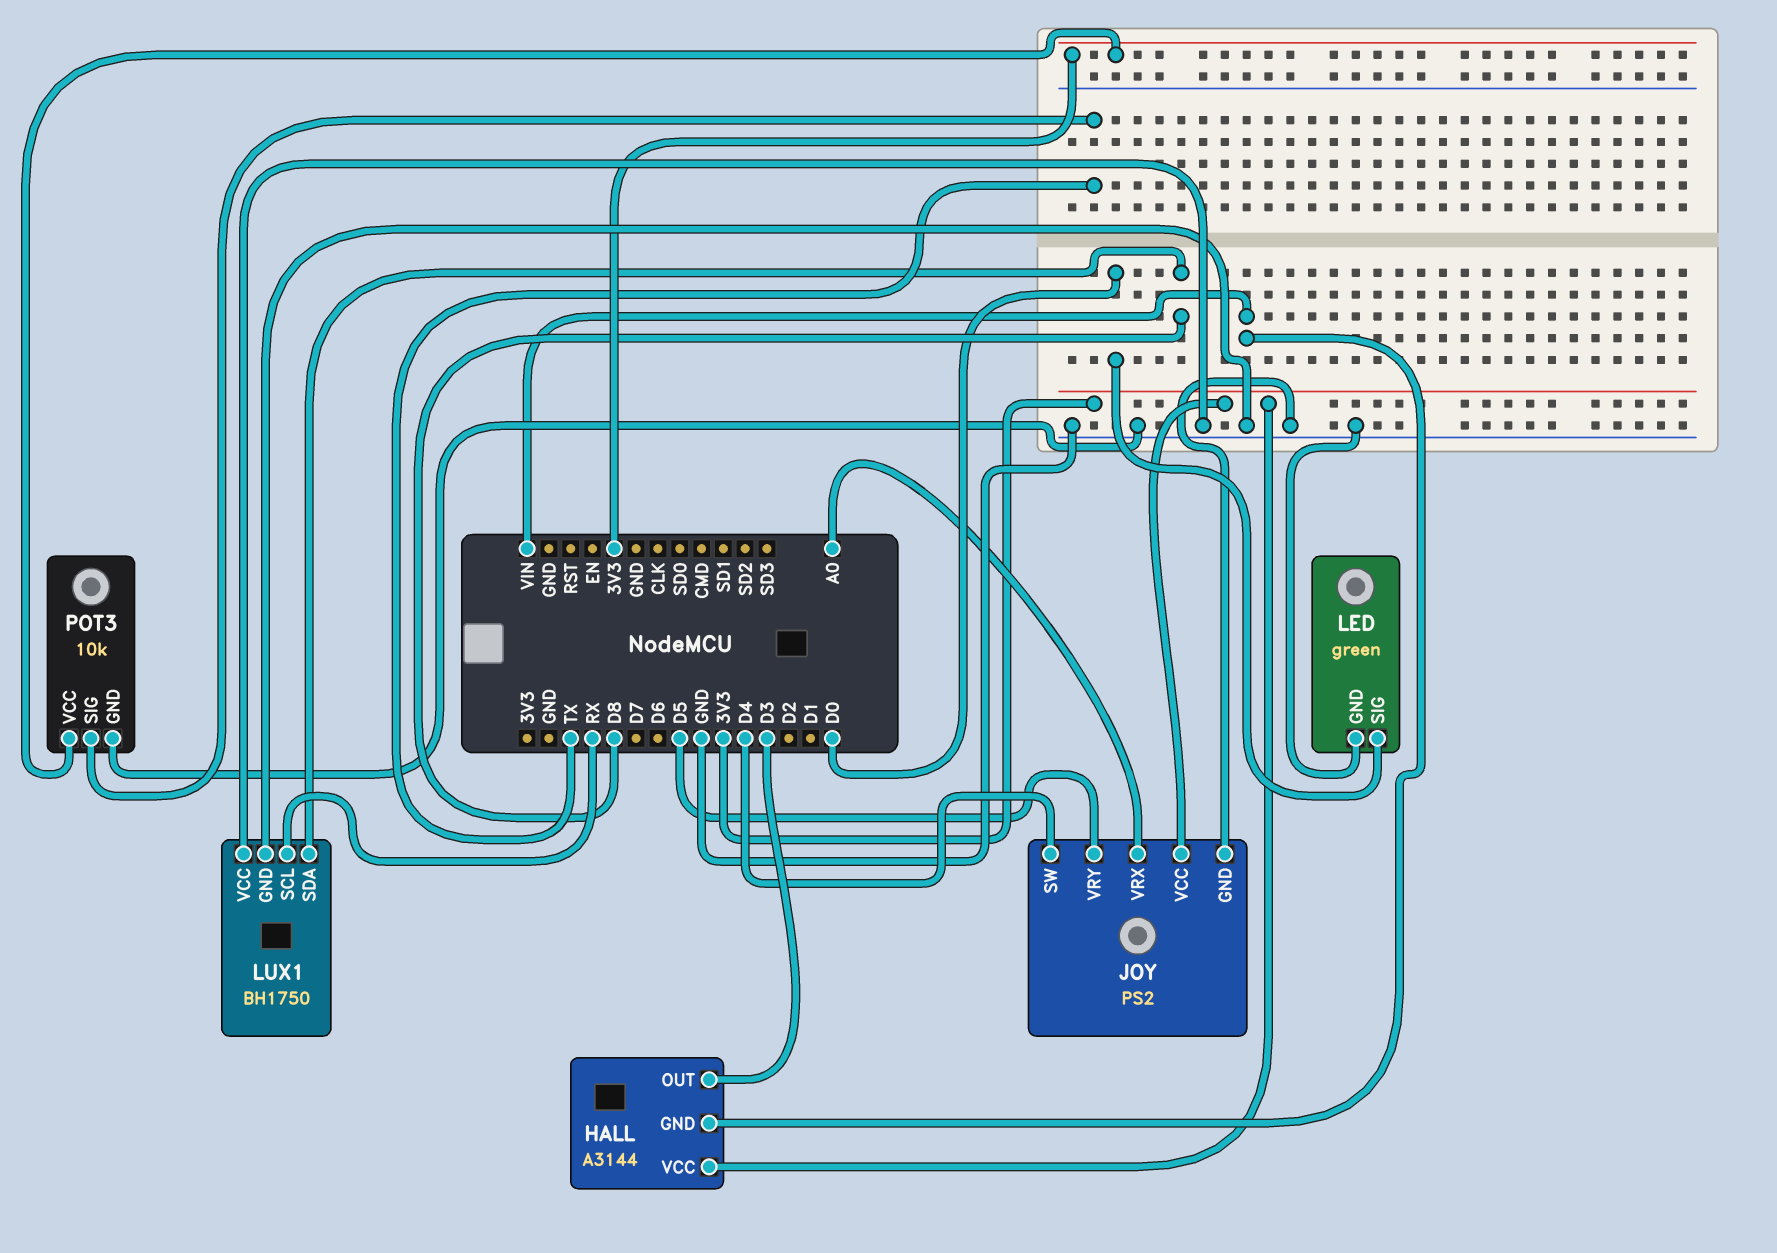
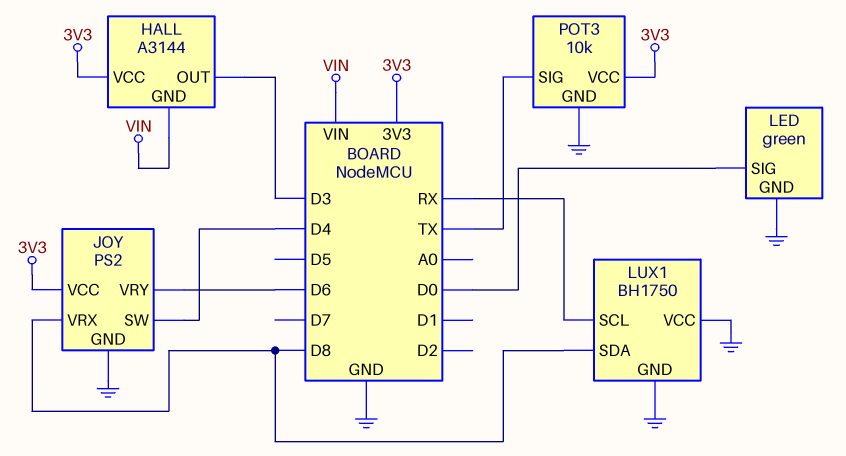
JOY pin VRX: A0 -> D8
JOY pin VRY: D5 -> D6

